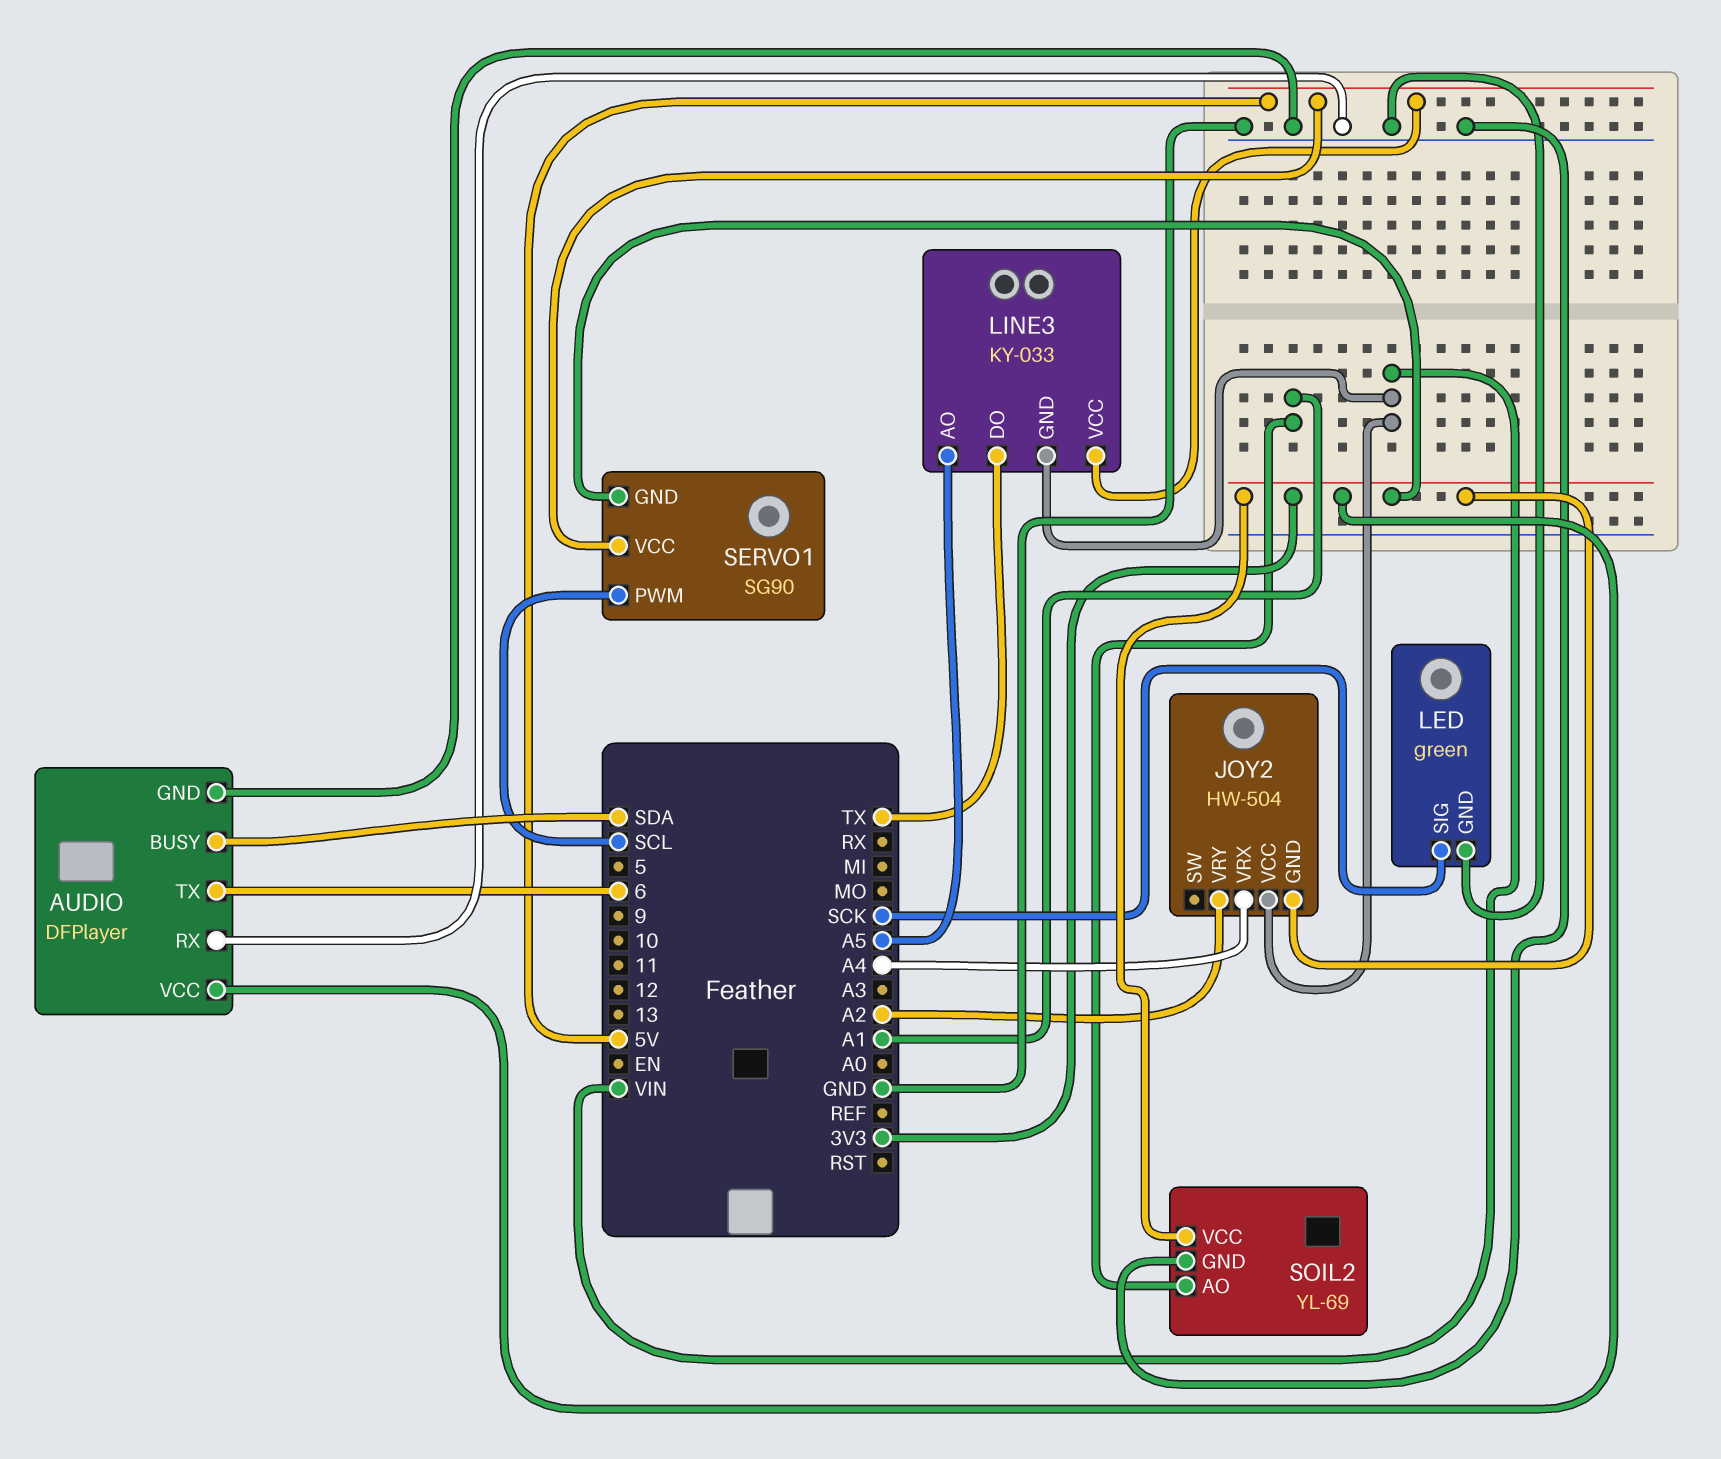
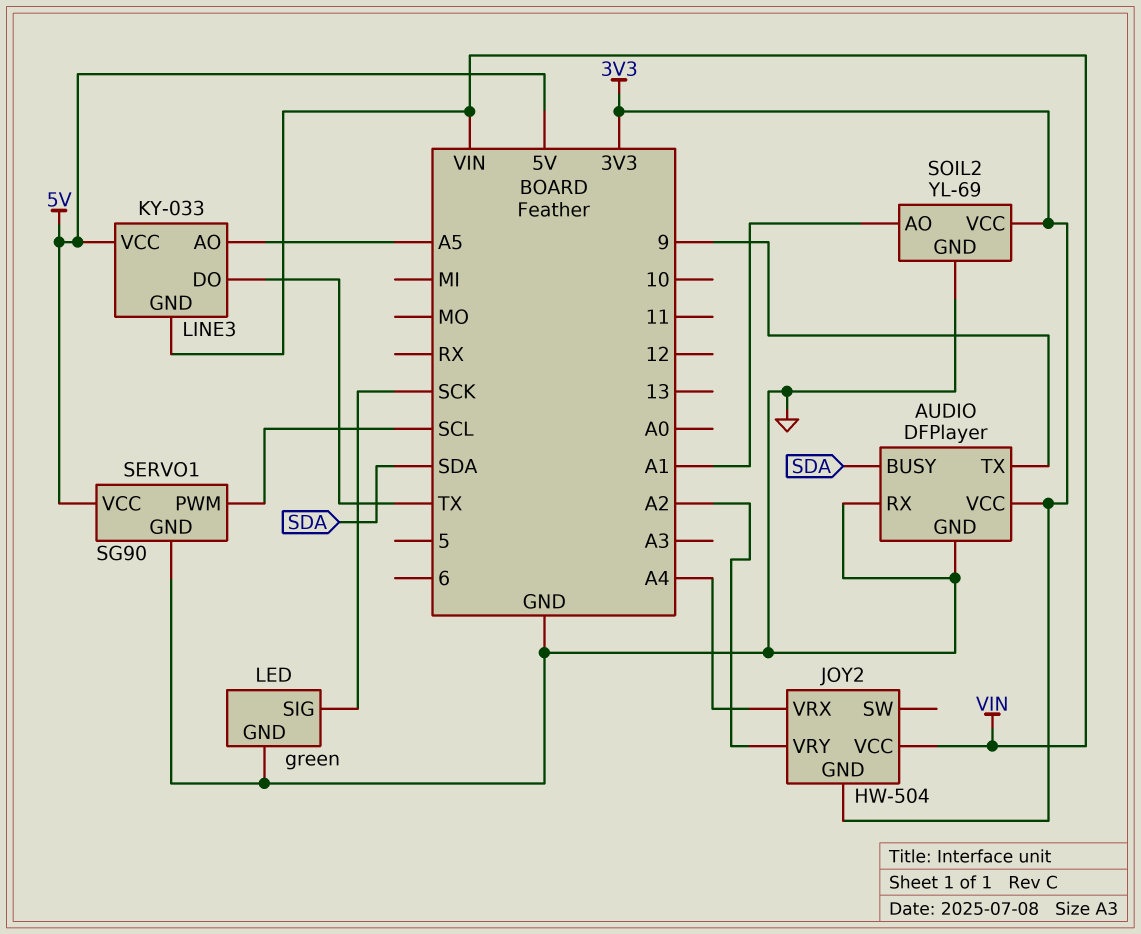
AUDIO pin TX: 6 -> 9
SERVO1 pin GND: 3V3 -> GND

